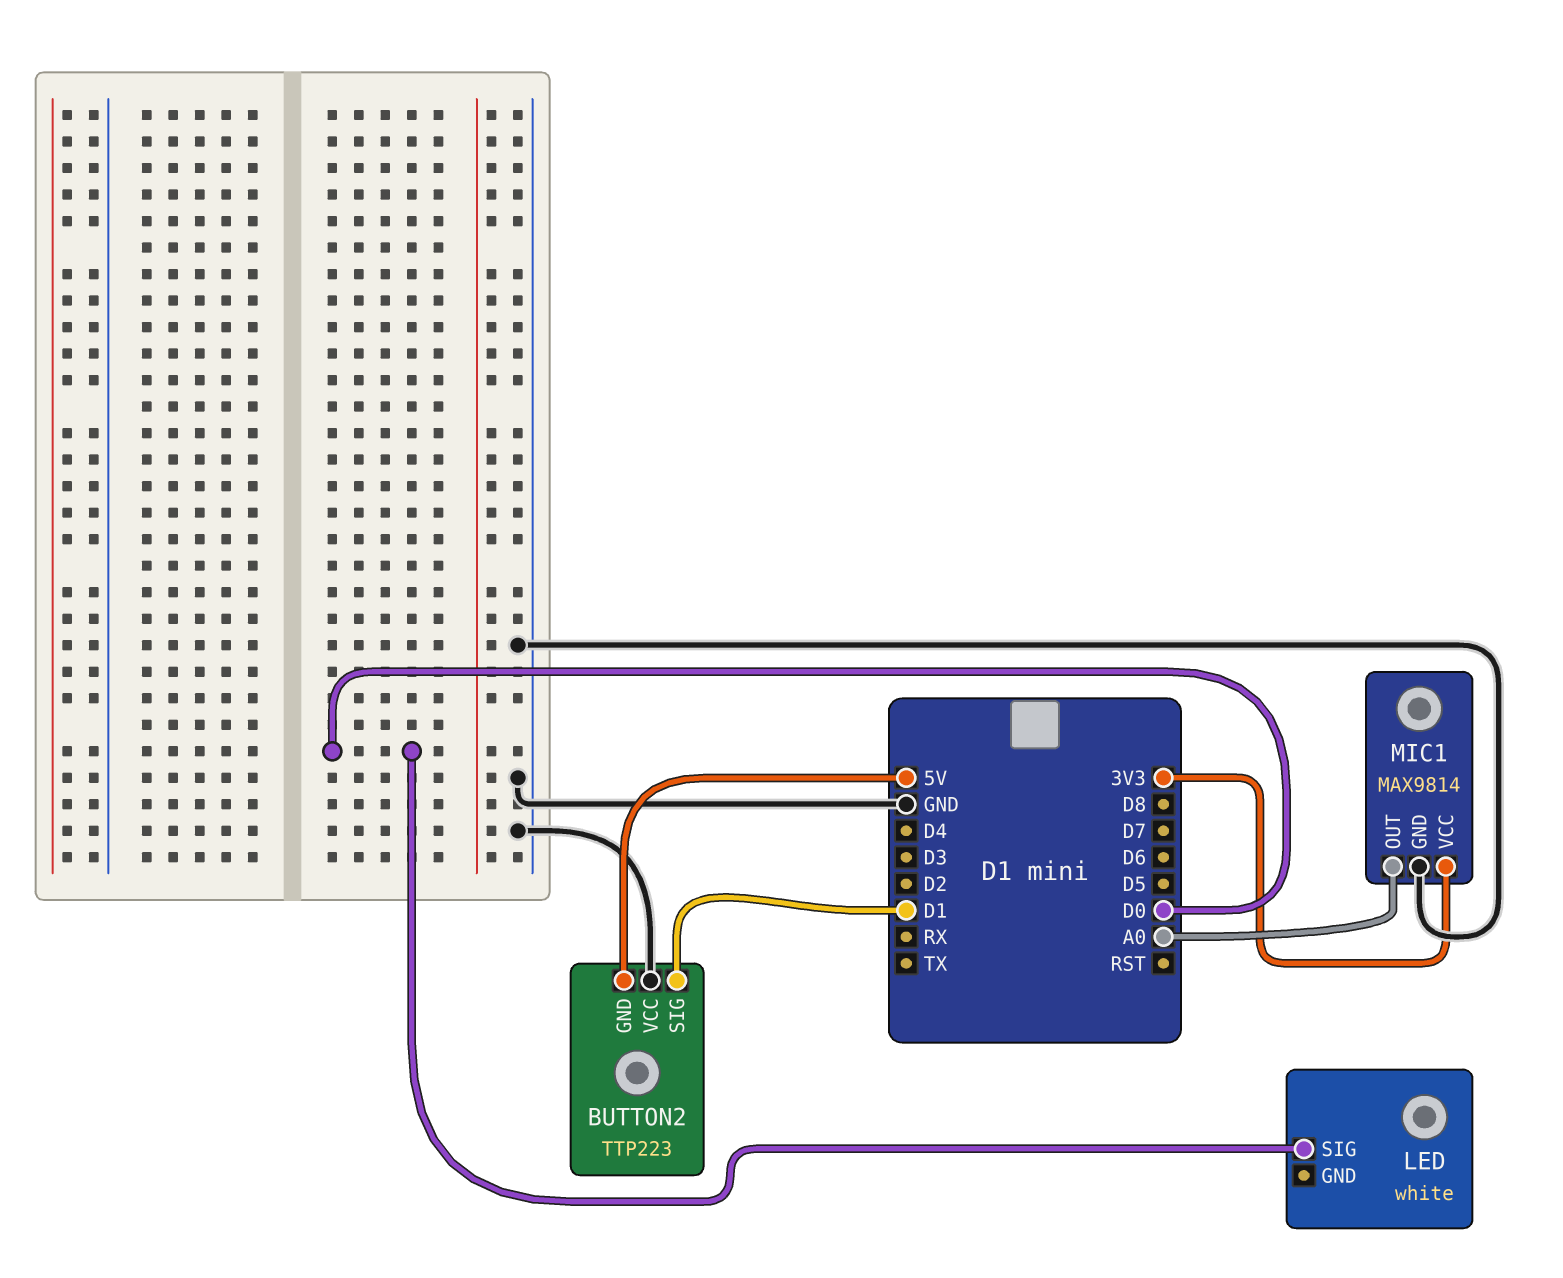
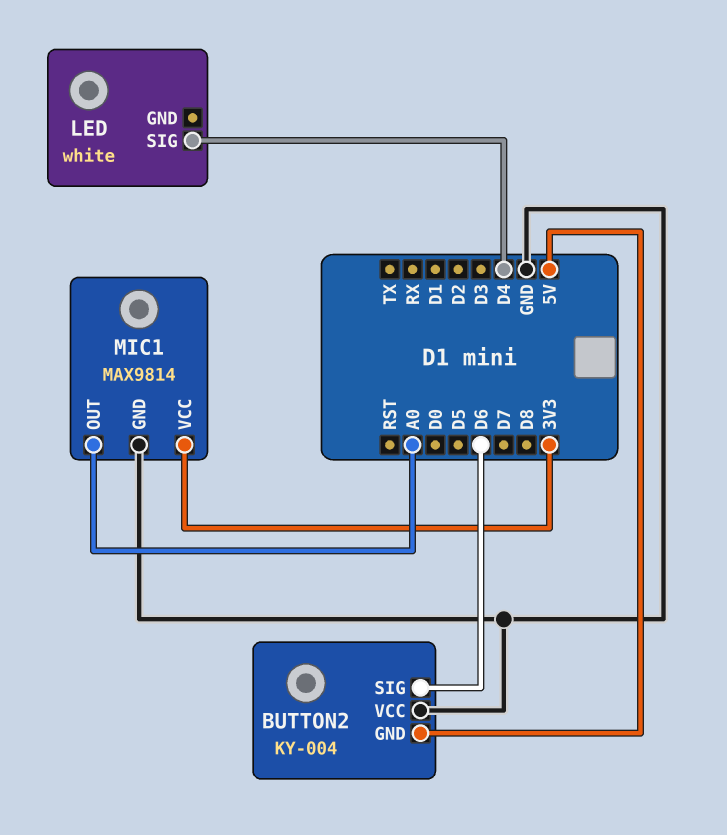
BUTTON2: TTP223 -> KY-004
BUTTON2 pin SIG: D1 -> D6
LED pin SIG: D0 -> D4

